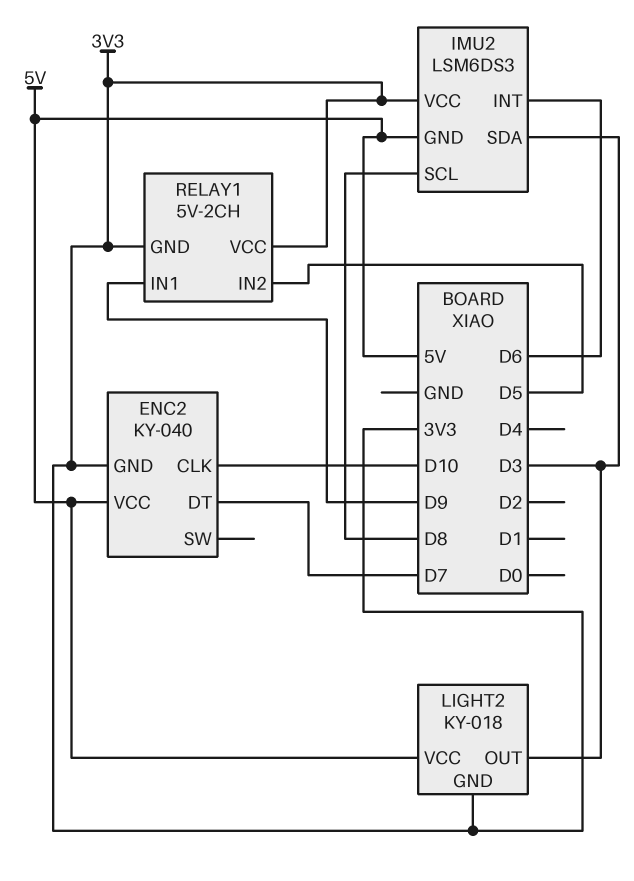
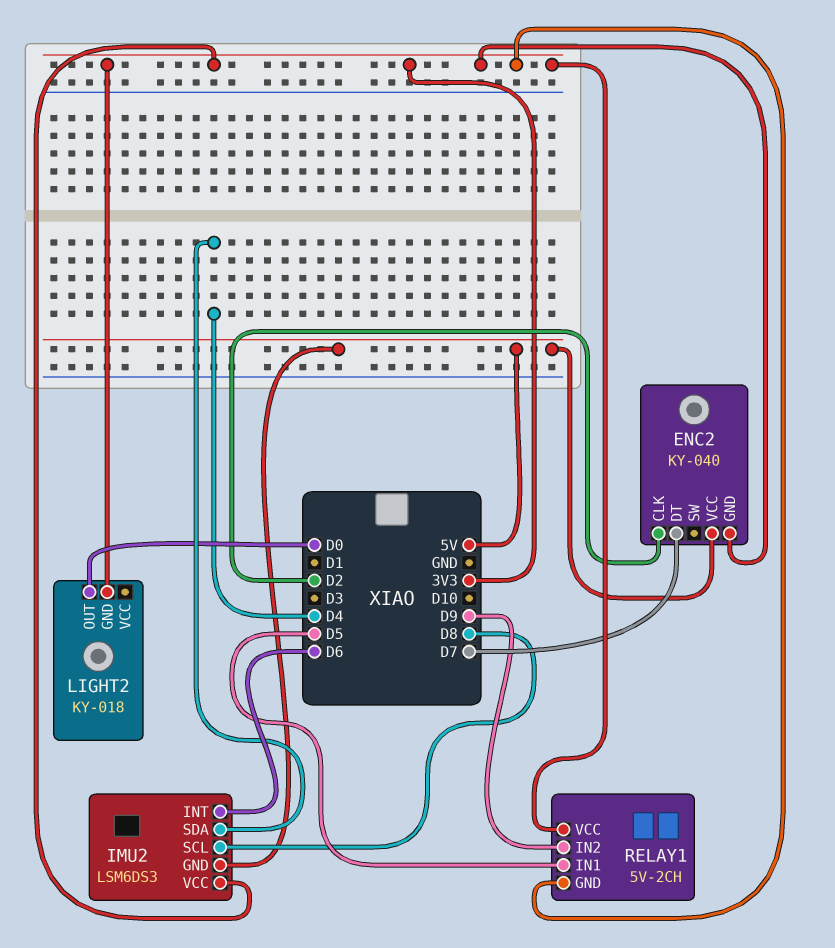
ENC2 pin CLK: D10 -> D2
IMU2 pin SDA: D3 -> D4
LIGHT2 pin OUT: D3 -> D0
LIGHT2 pin VCC: 5V -> none
RELAY1 pin IN1: D9 -> D5
RELAY1 pin IN2: D5 -> D9

